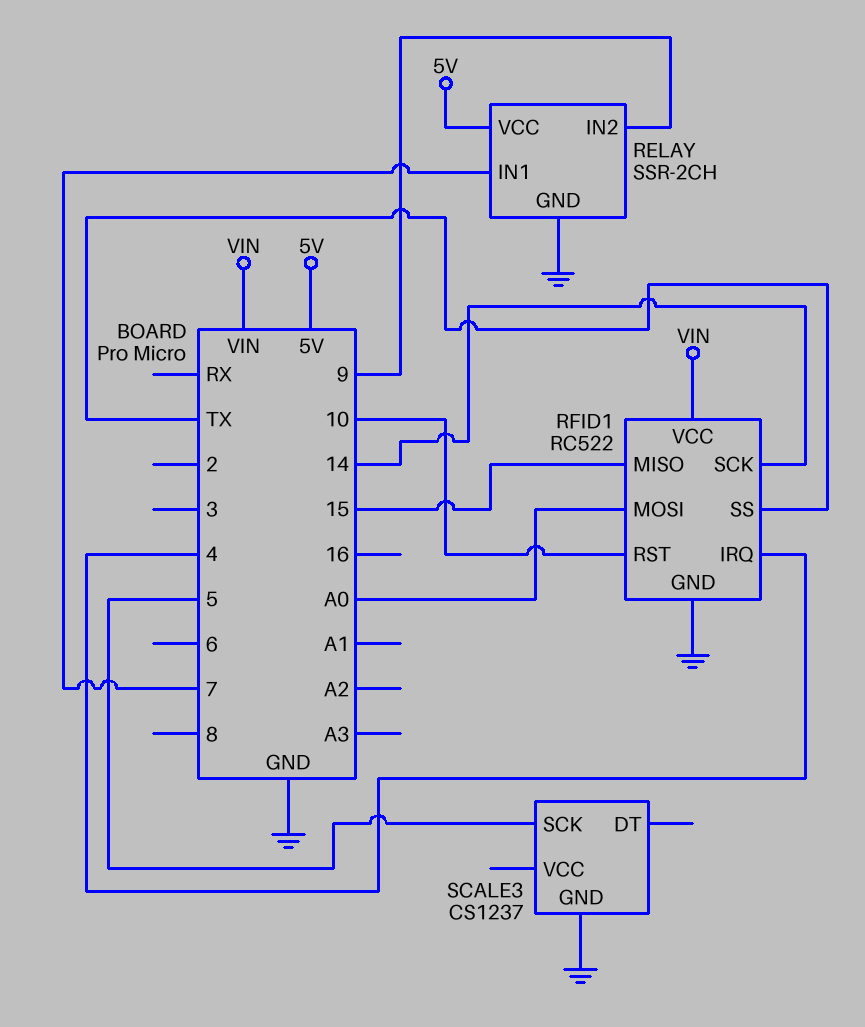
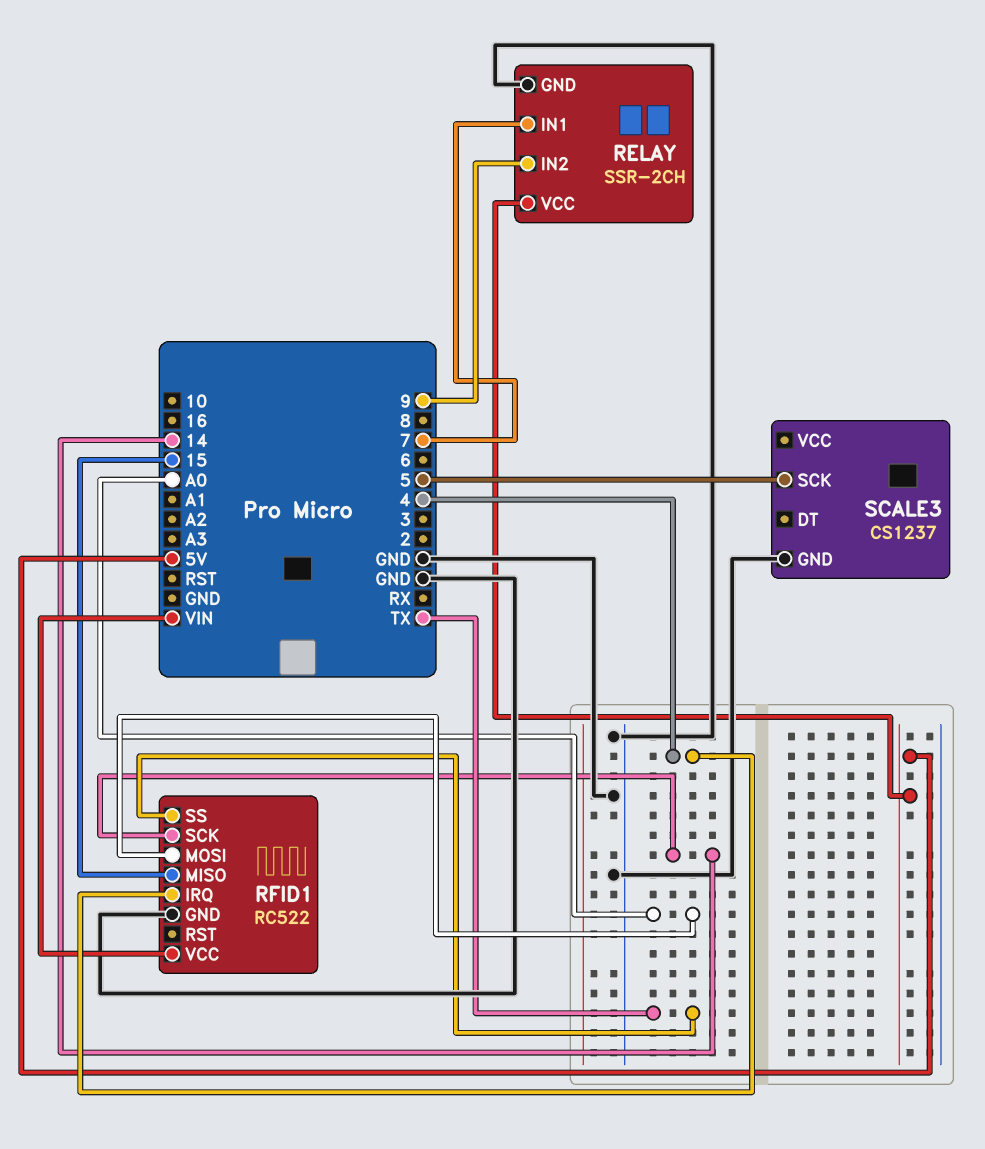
RFID1 pin RST: 10 -> none

